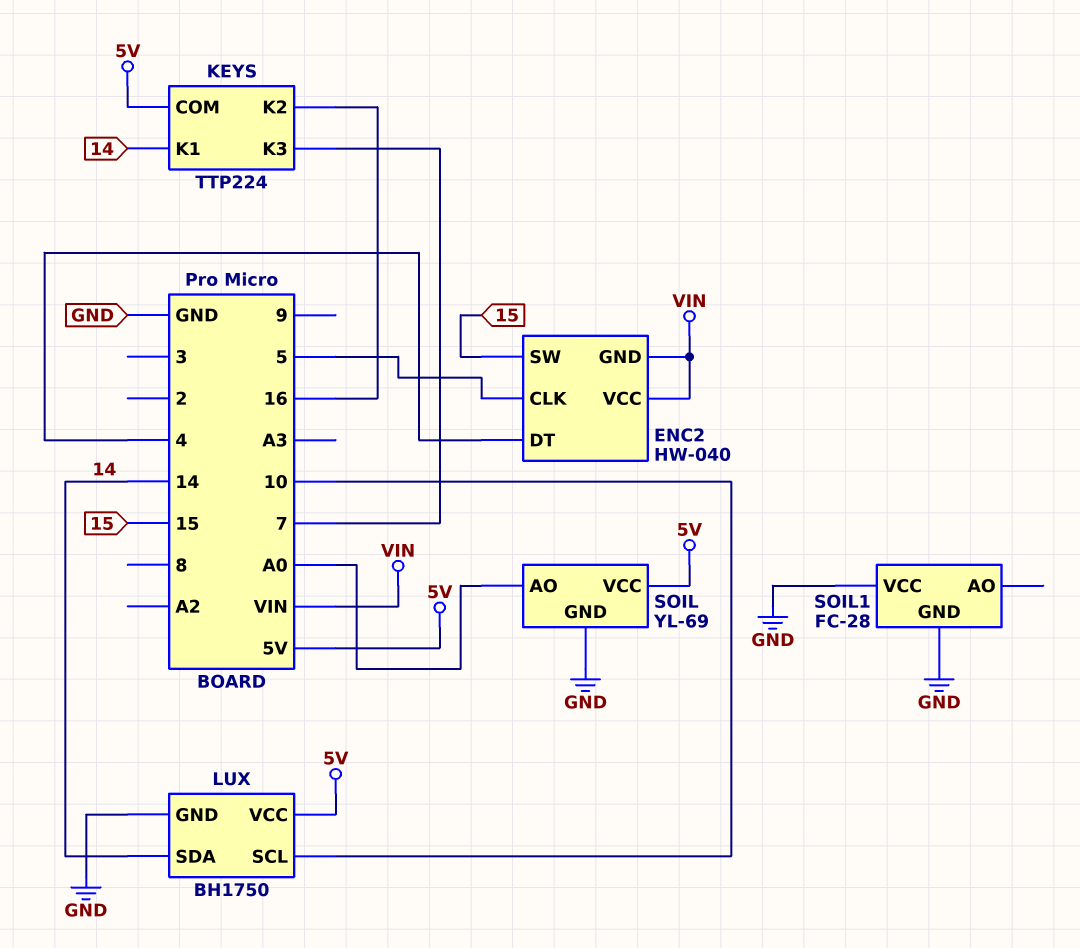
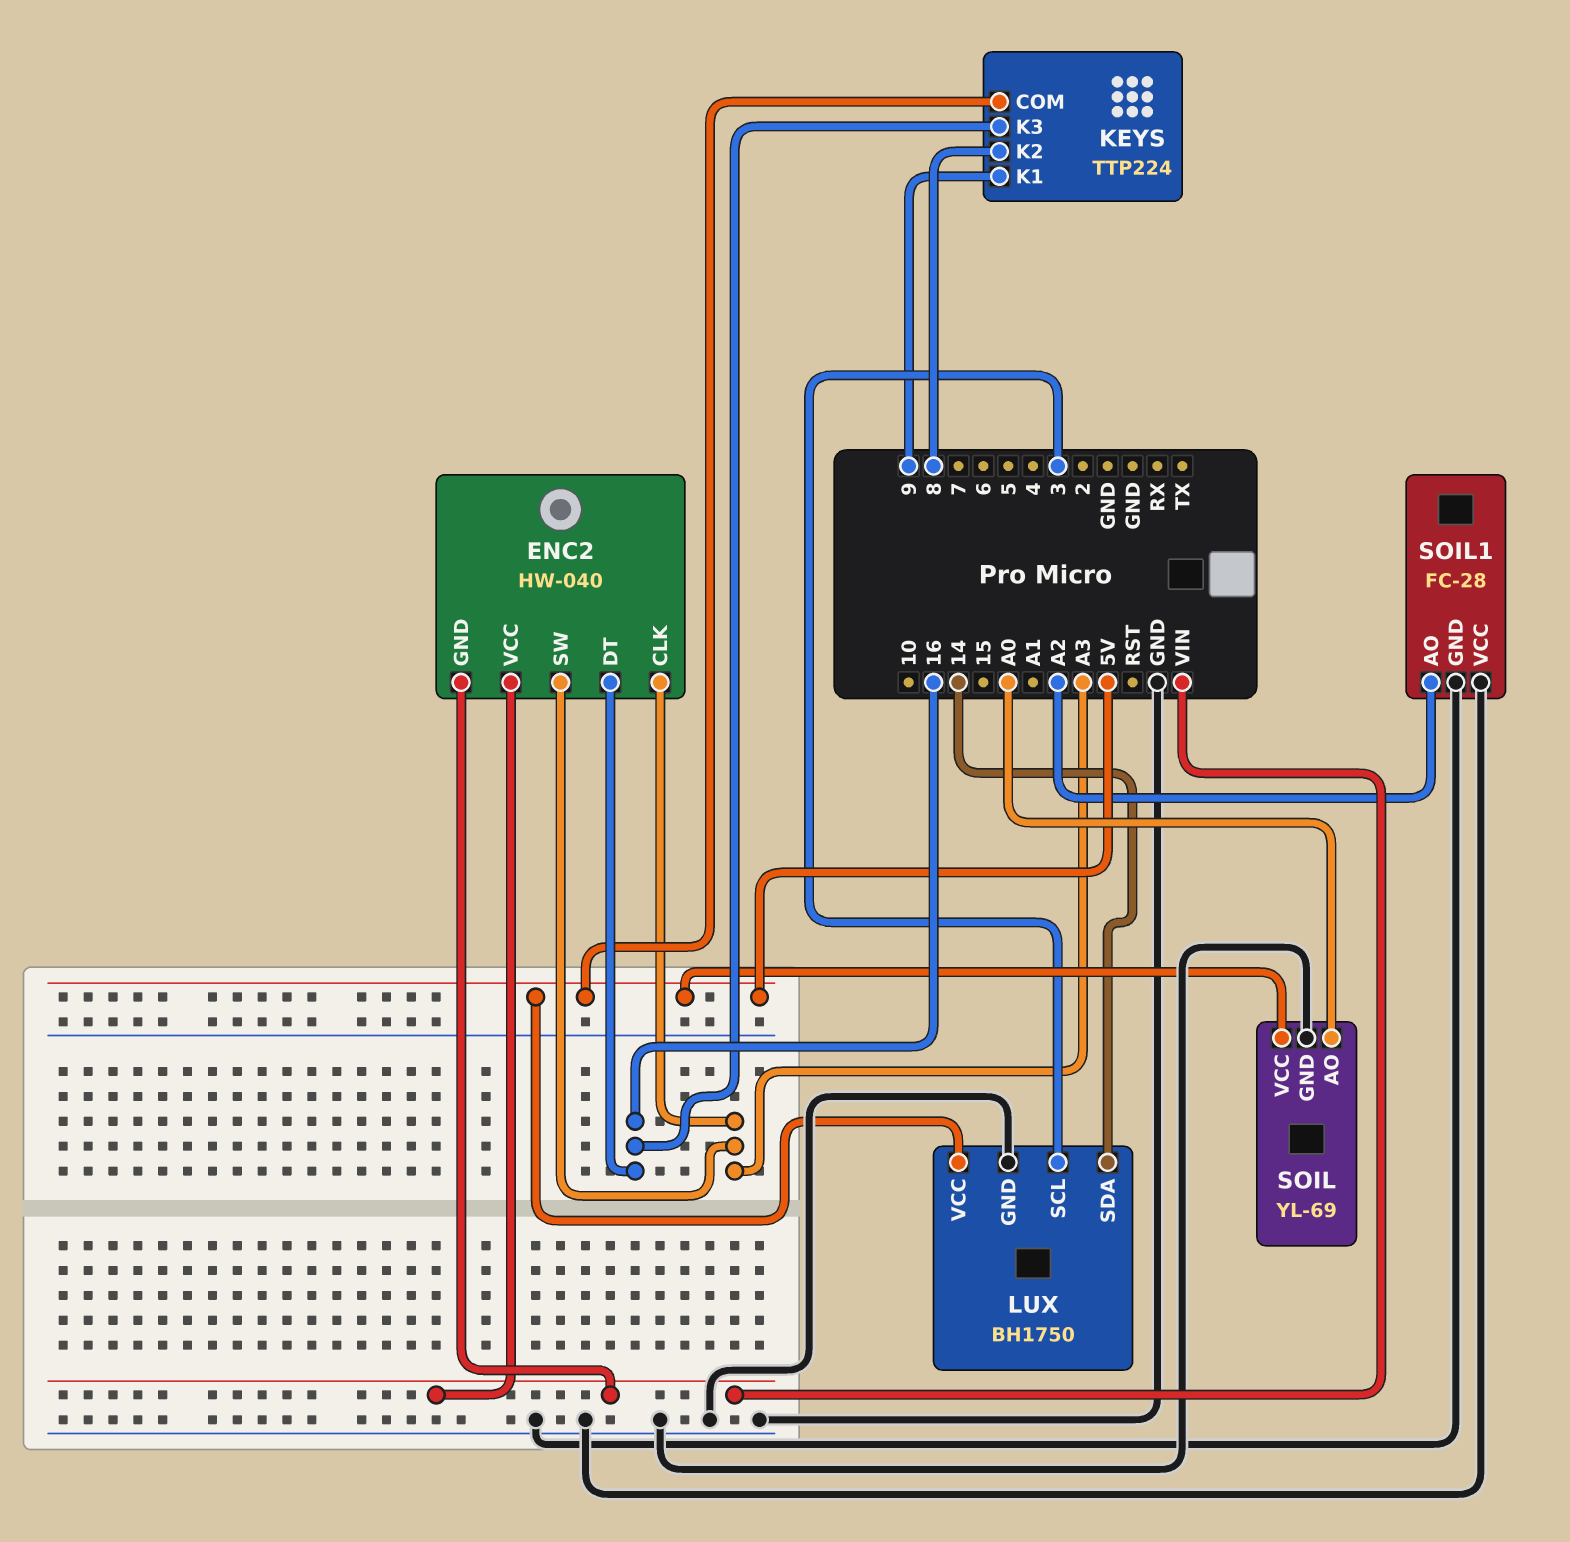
ENC2 pin CLK: 5 -> A3
ENC2 pin DT: 4 -> 16
ENC2 pin SW: 15 -> A3
KEYS pin K1: 14 -> 9
KEYS pin K2: 16 -> 8
KEYS pin K3: 7 -> 16
LUX pin SCL: 10 -> 3
SOIL1 pin AO: none -> A2

